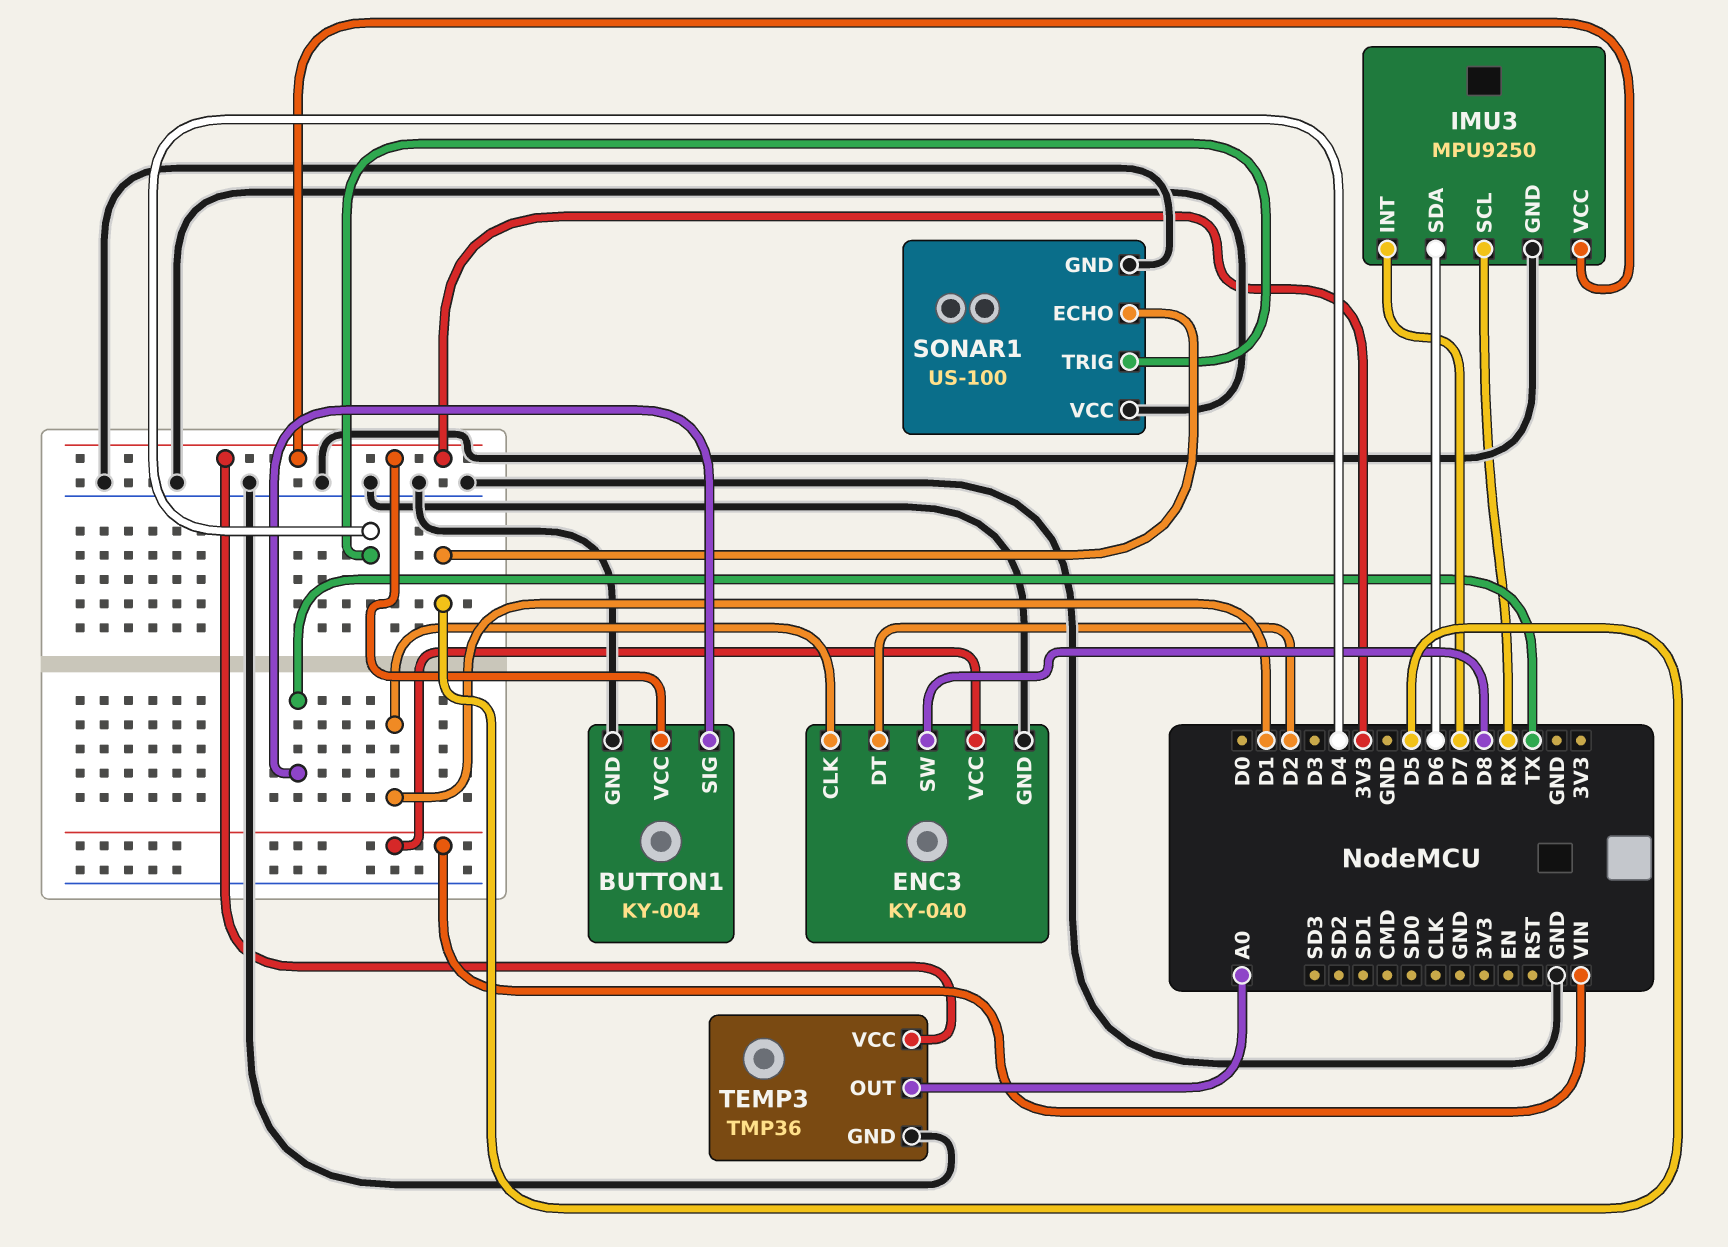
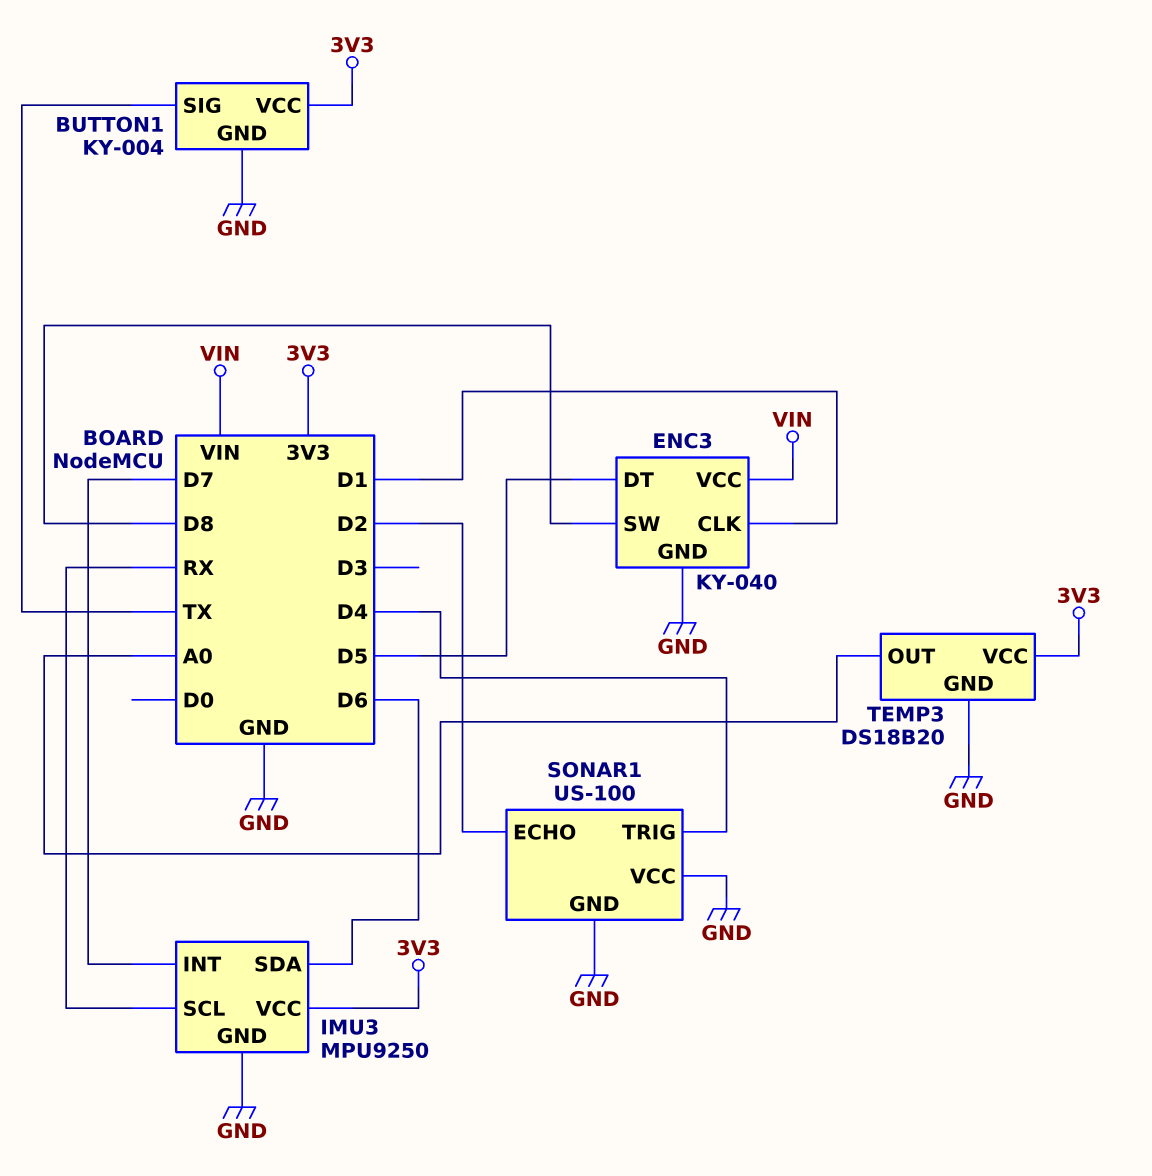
ENC3 pin DT: D2 -> D5
SONAR1 pin ECHO: D5 -> D2
TEMP3: TMP36 -> DS18B20

